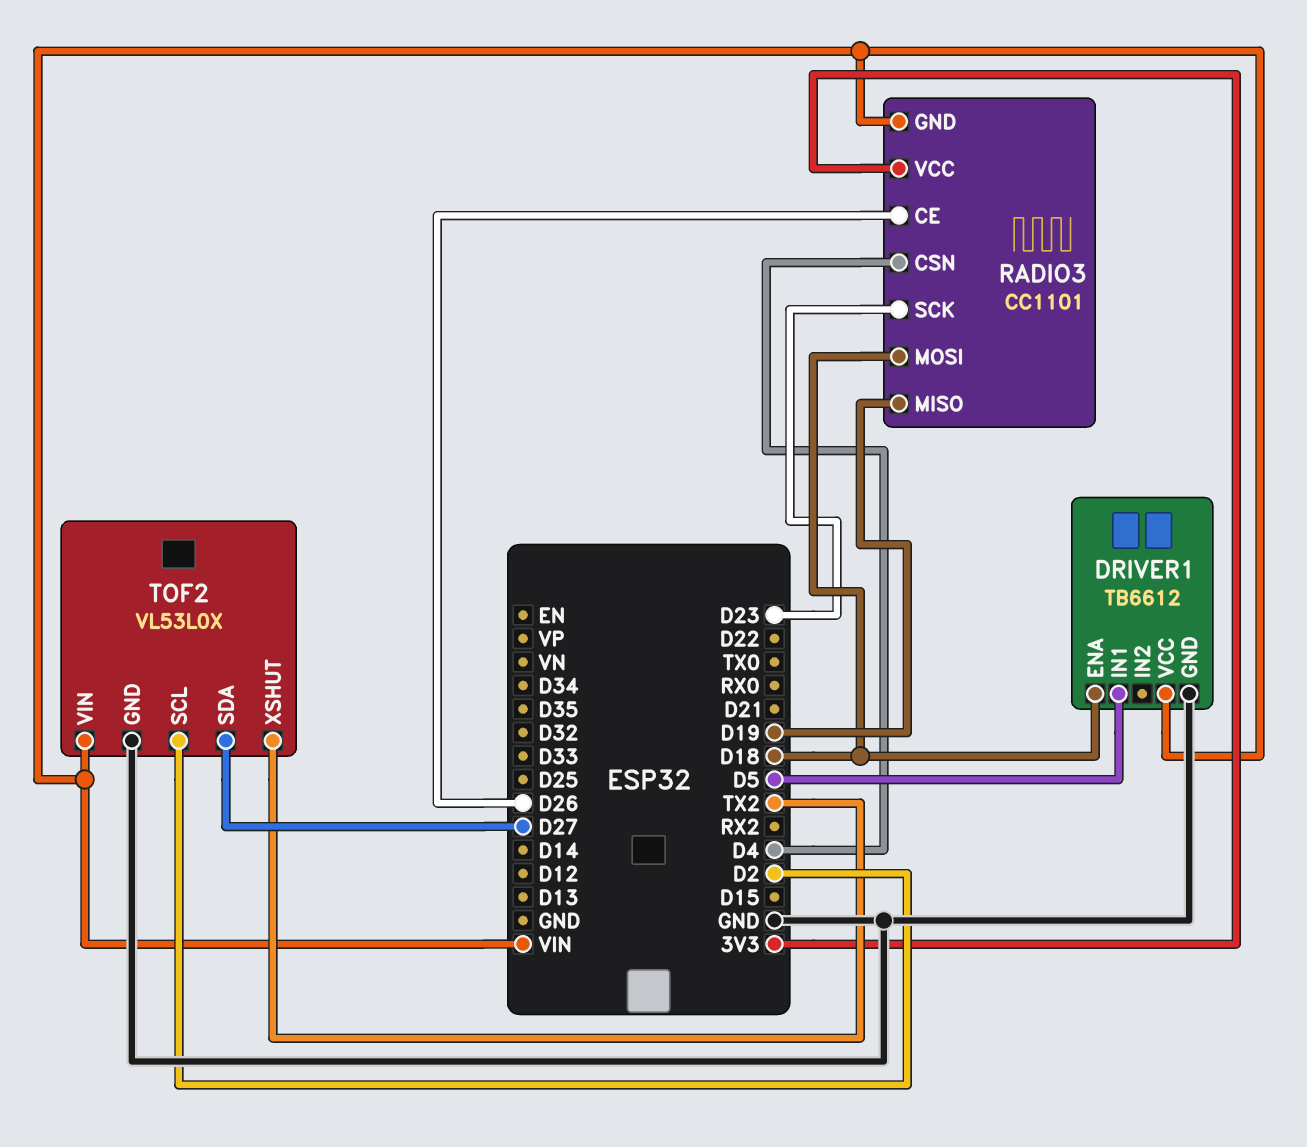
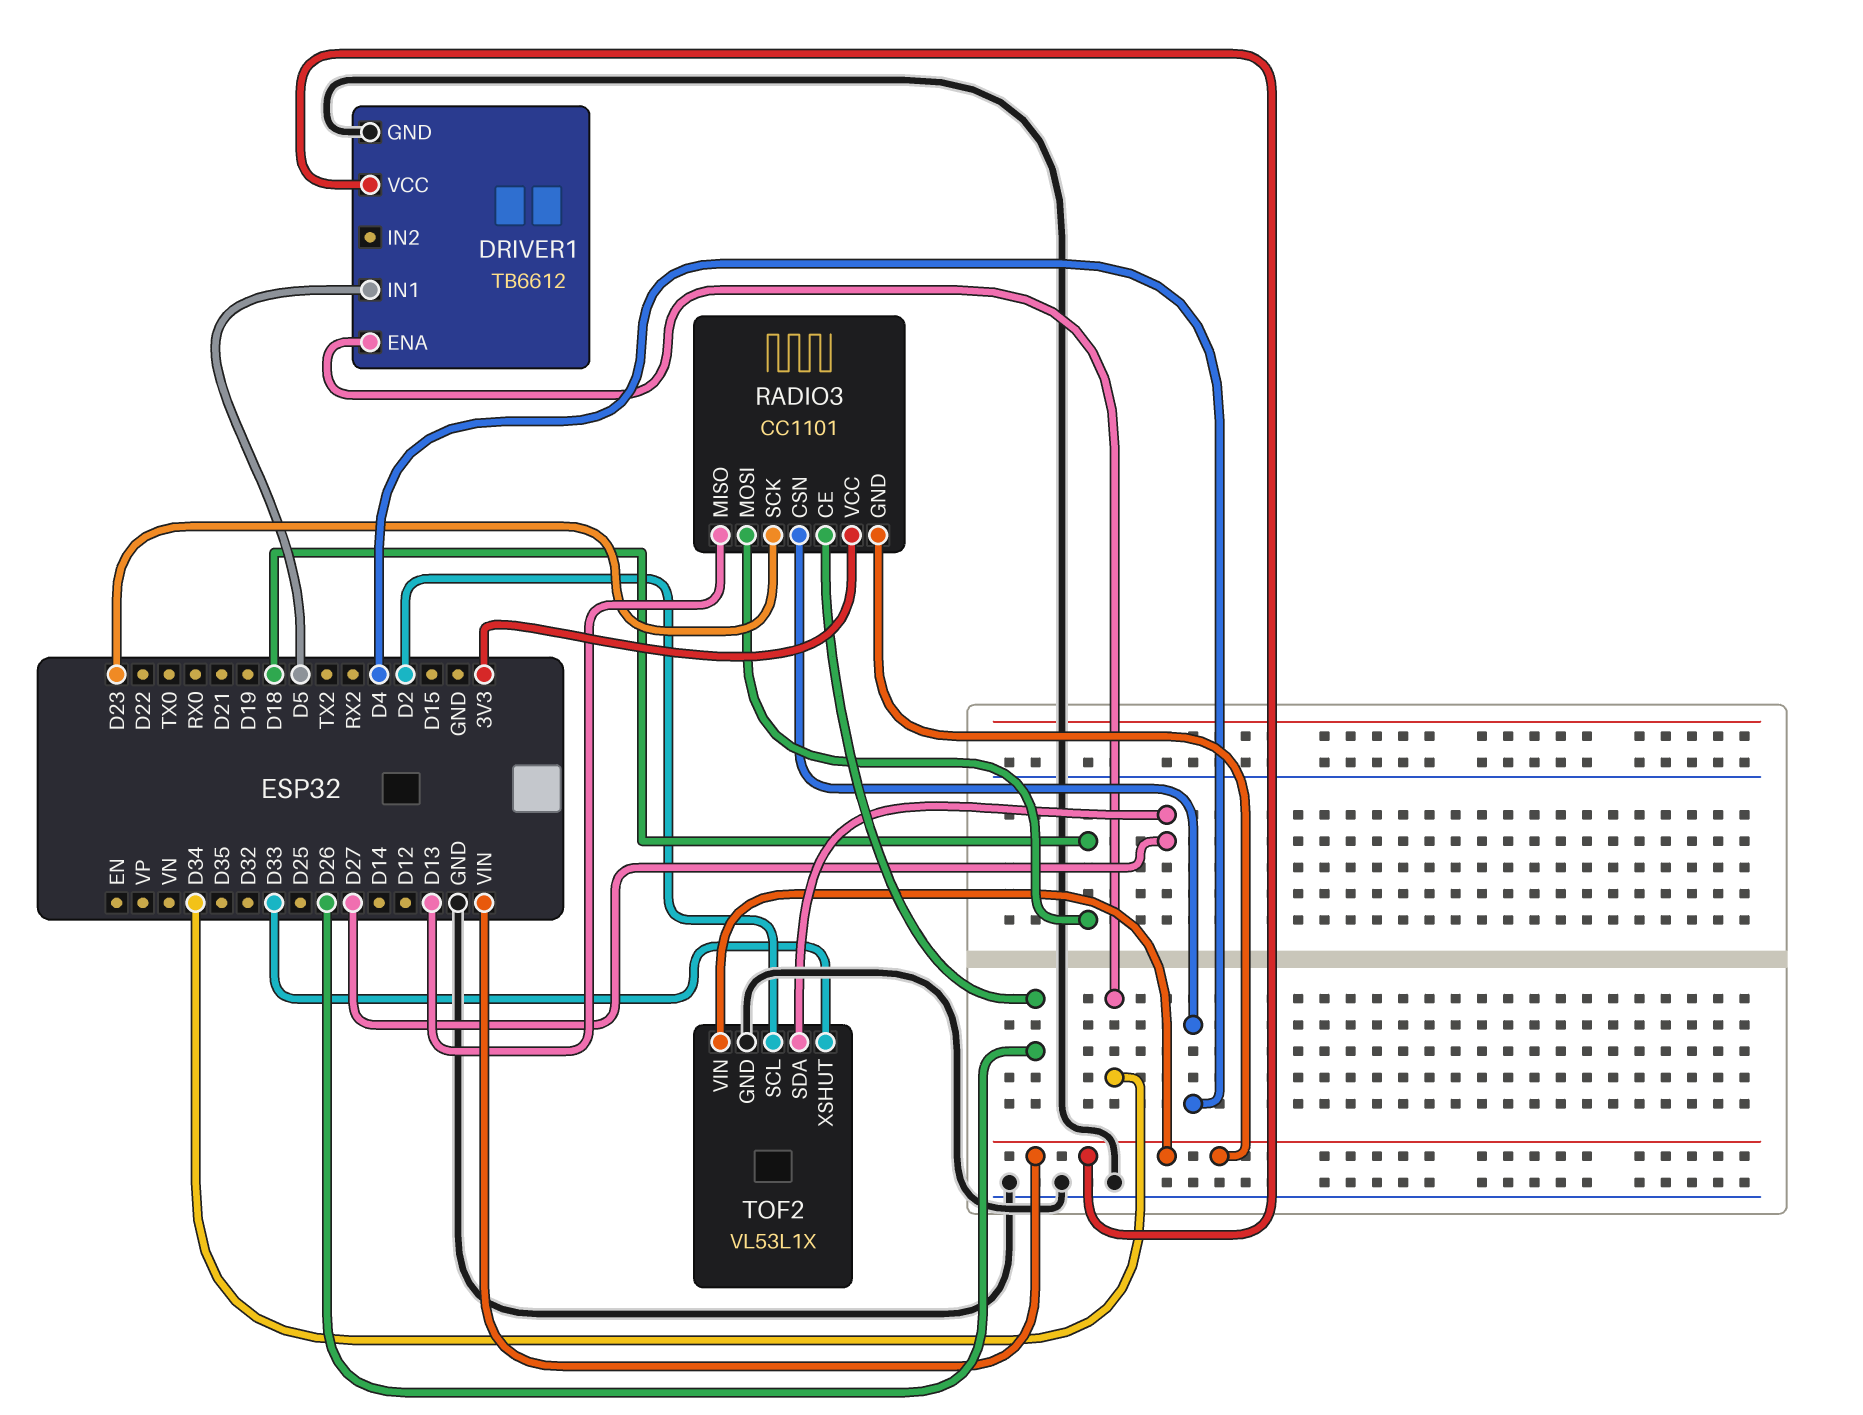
DRIVER1 pin ENA: D18 -> D34
RADIO3 pin MISO: D19 -> D13
TOF2: VL53L0X -> VL53L1X
TOF2 pin XSHUT: TX2 -> D33

